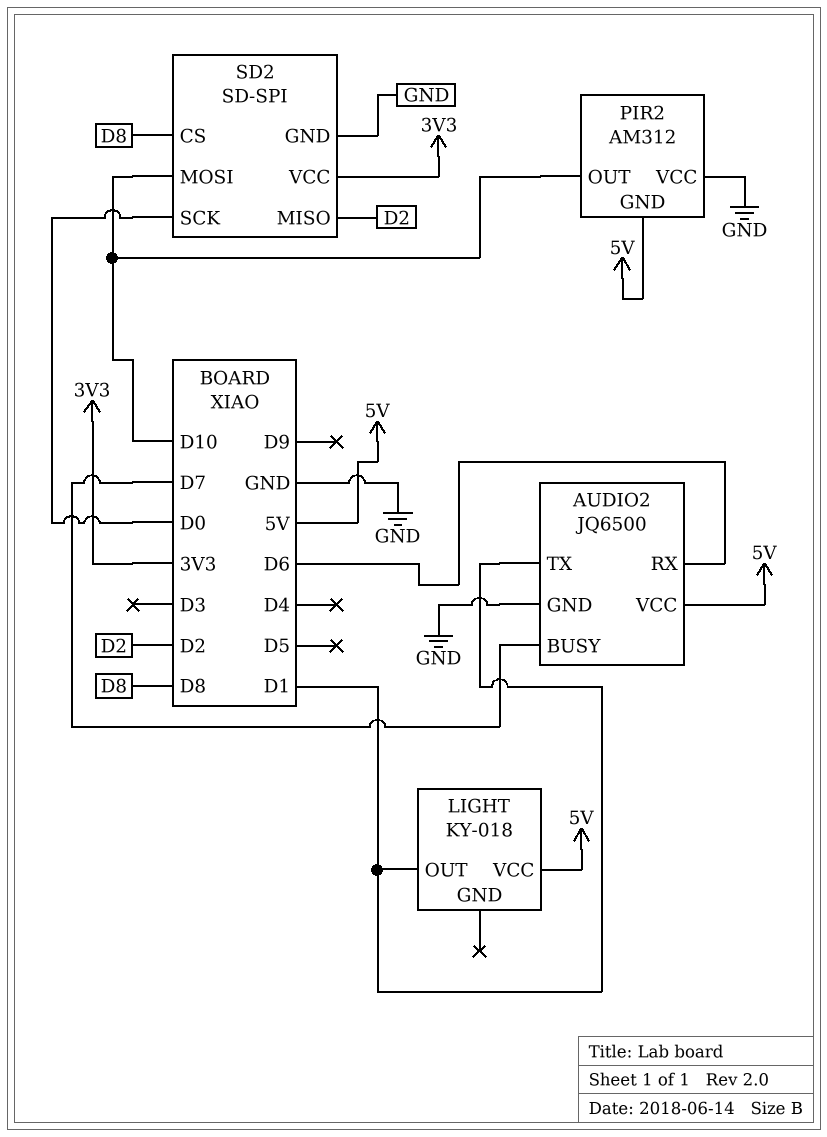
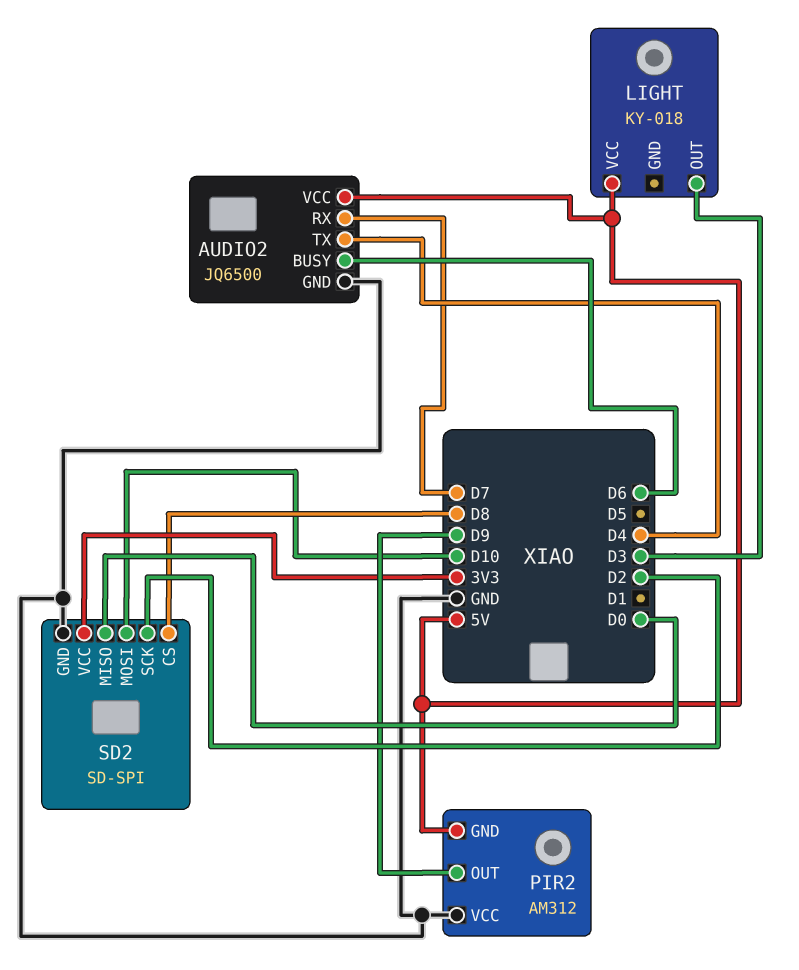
AUDIO2 pin BUSY: D7 -> D6
AUDIO2 pin RX: D6 -> D7
AUDIO2 pin TX: D1 -> D4
LIGHT pin OUT: D1 -> D3
PIR2 pin OUT: D10 -> D9
SD2 pin MISO: D2 -> D0
SD2 pin SCK: D0 -> D2

